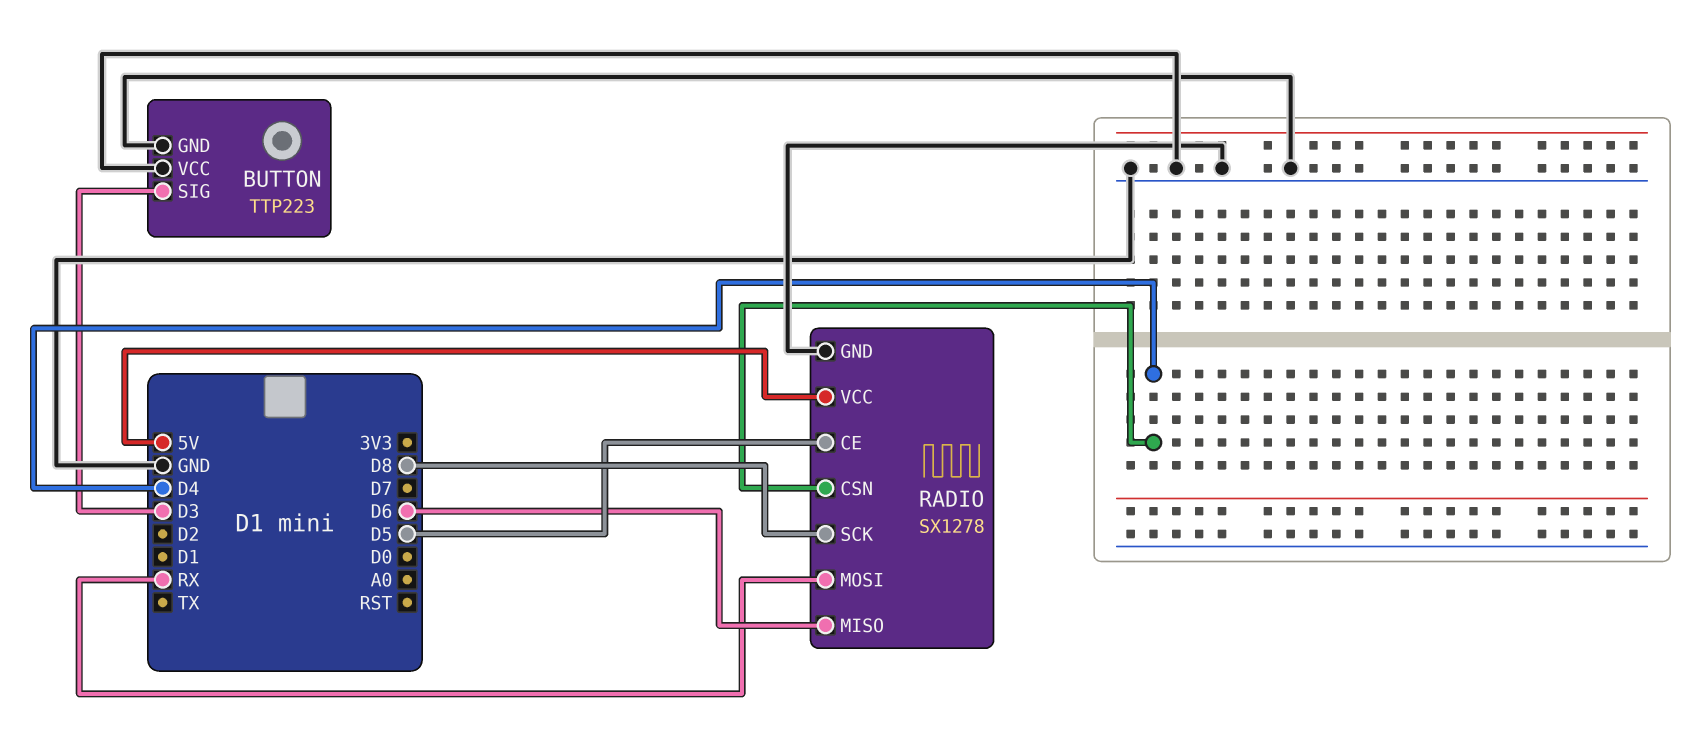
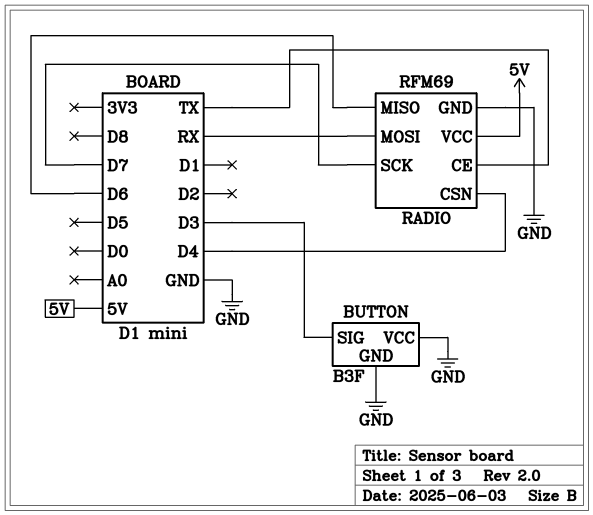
BUTTON: TTP223 -> B3F
RADIO: SX1278 -> RFM69
RADIO pin CE: D5 -> TX
RADIO pin SCK: D8 -> D7

